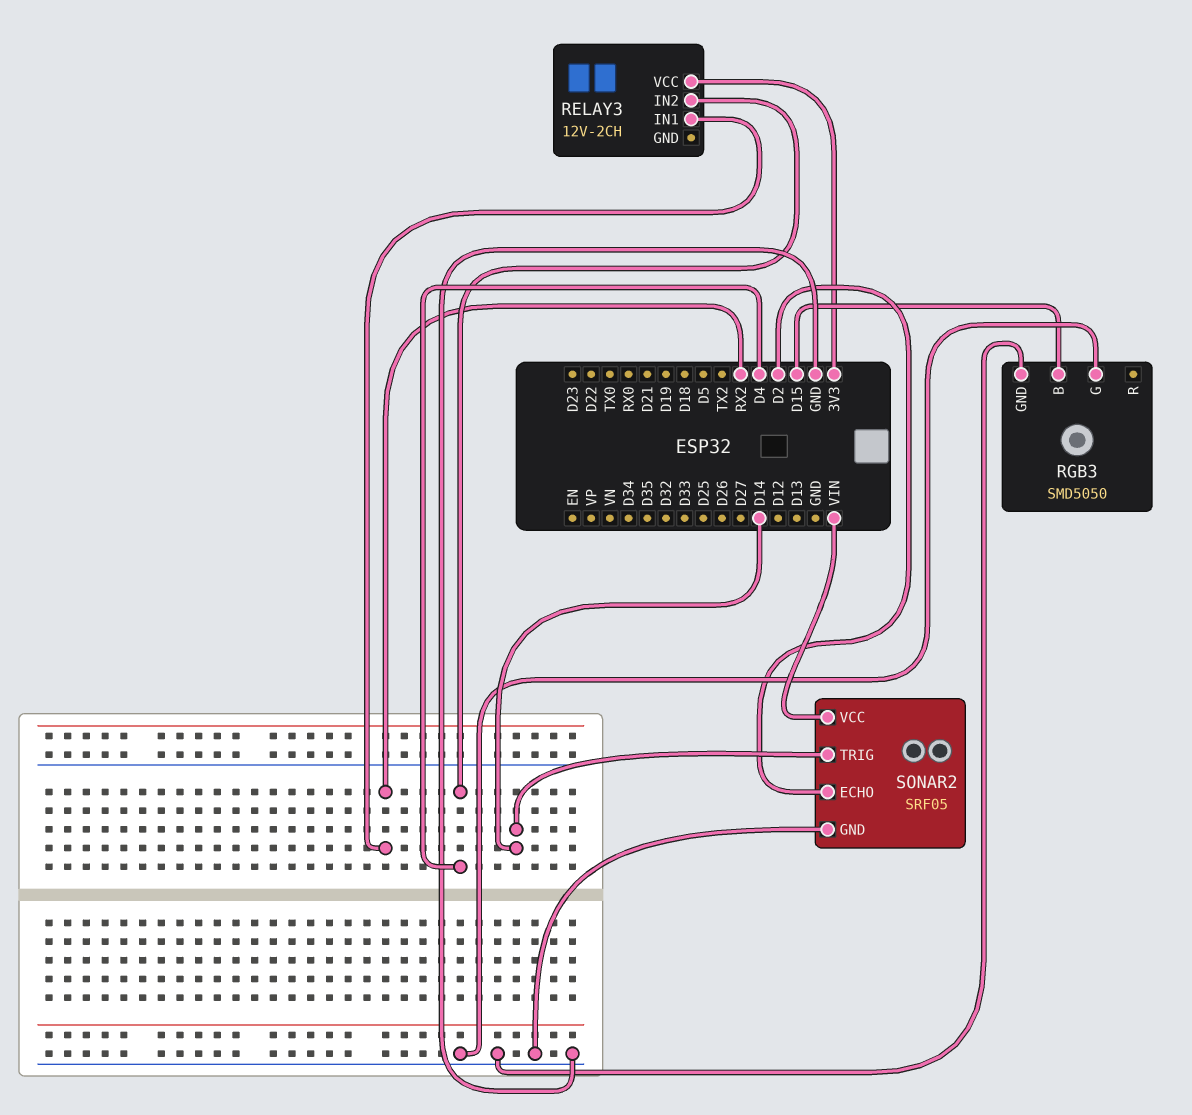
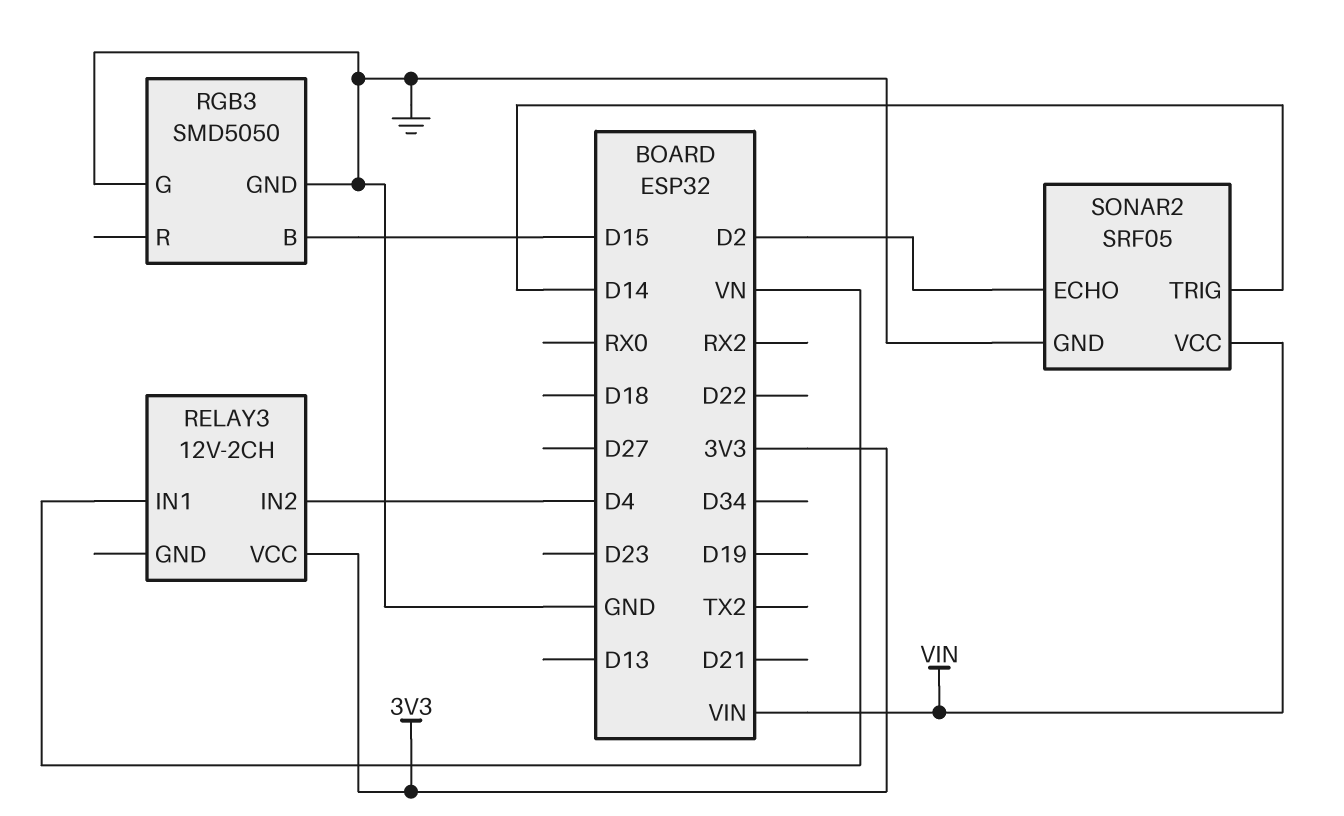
RELAY3 pin IN1: RX2 -> VN

